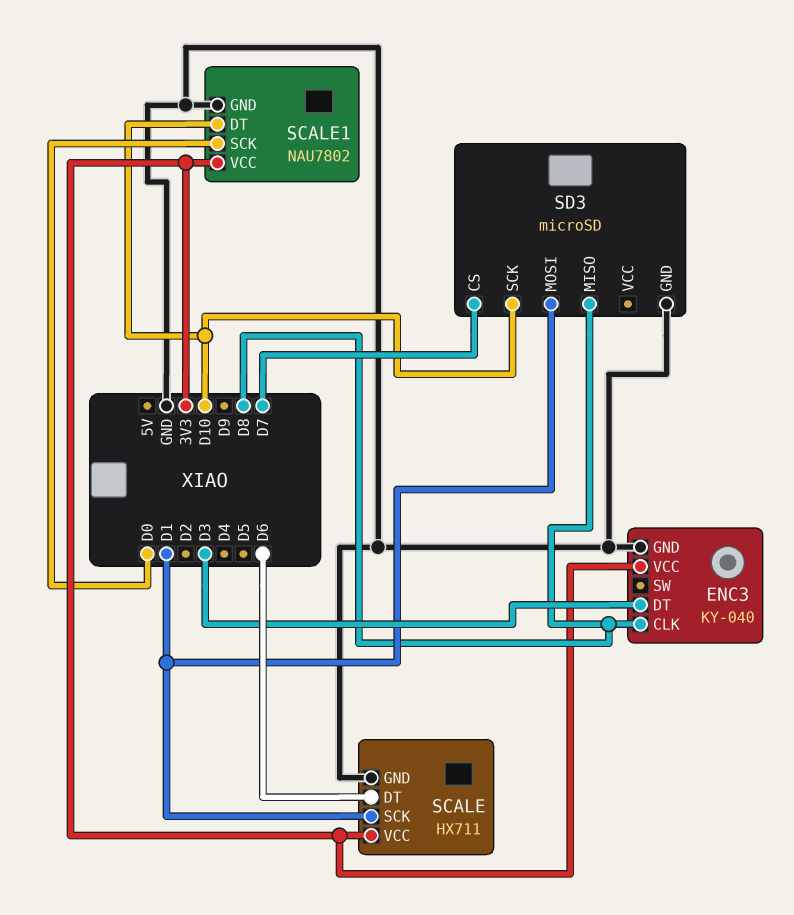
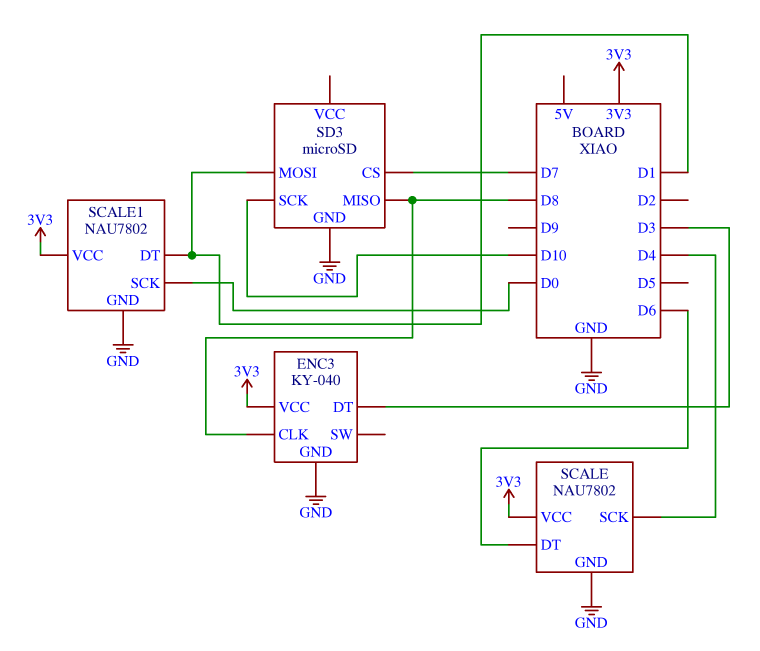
SCALE: HX711 -> NAU7802
SCALE pin SCK: D1 -> D4
SCALE1 pin DT: D10 -> D1

